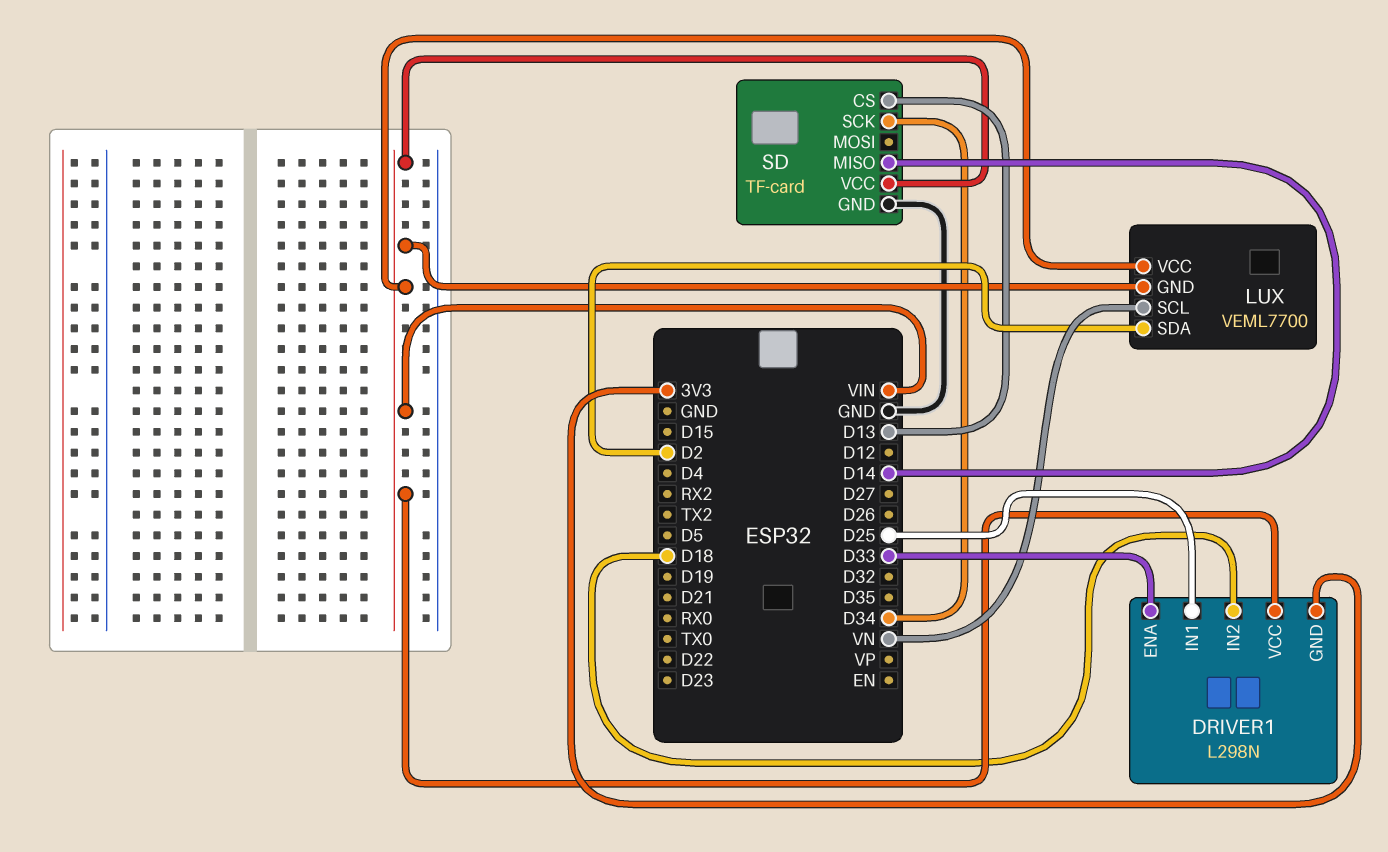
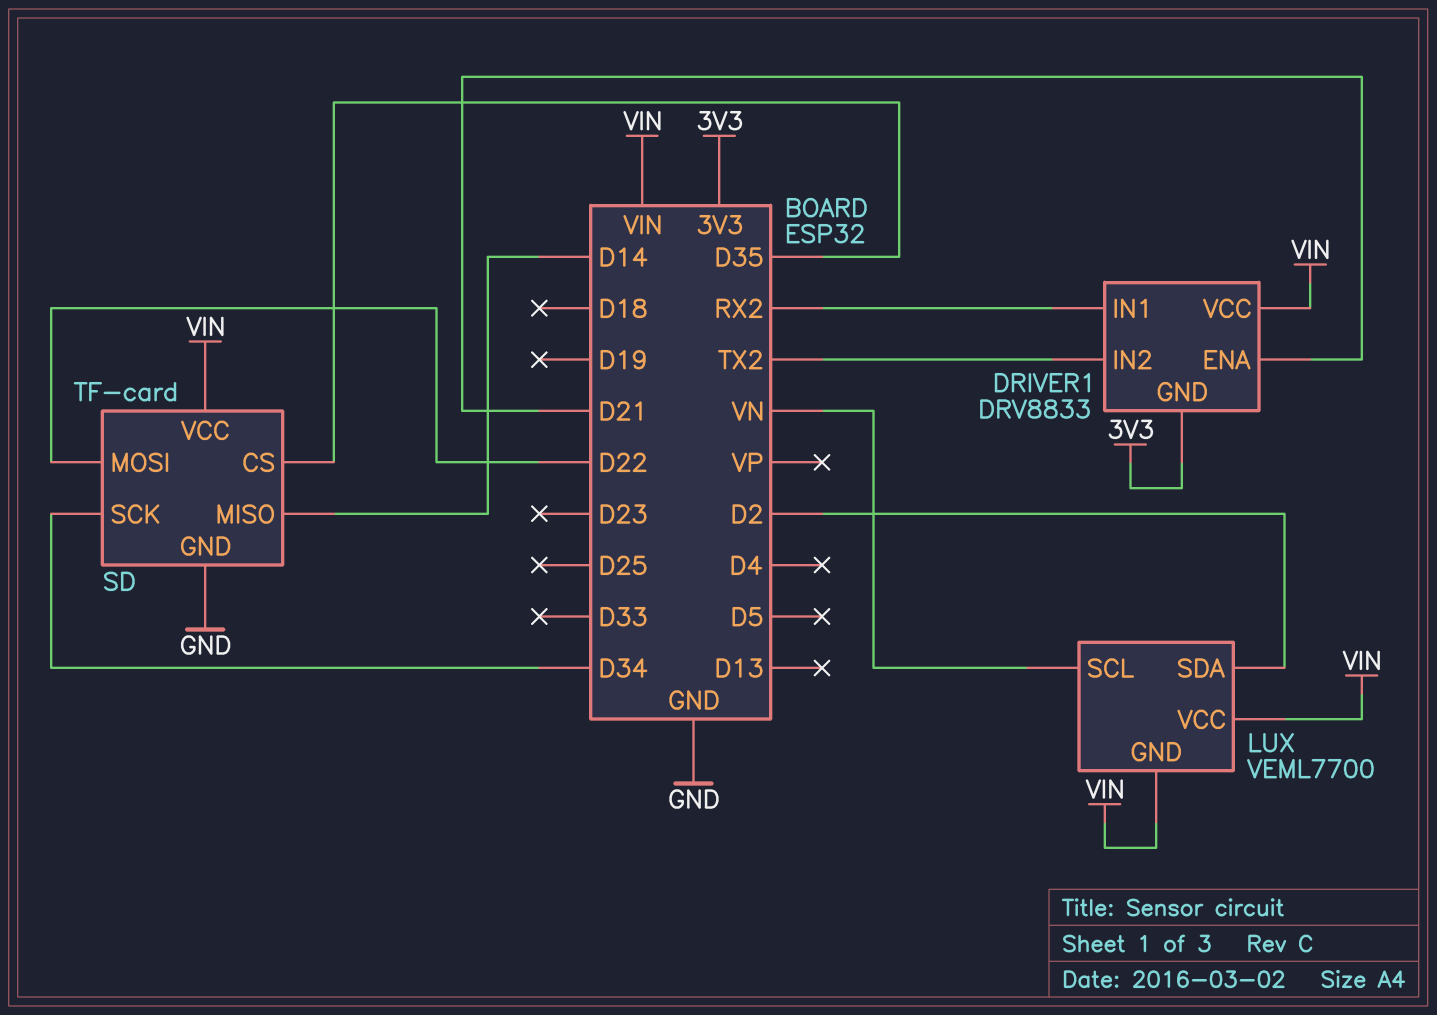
DRIVER1: L298N -> DRV8833
DRIVER1 pin ENA: D33 -> D21
DRIVER1 pin IN1: D25 -> RX2
DRIVER1 pin IN2: D18 -> TX2
SD pin CS: D13 -> D35
SD pin MOSI: none -> D22

